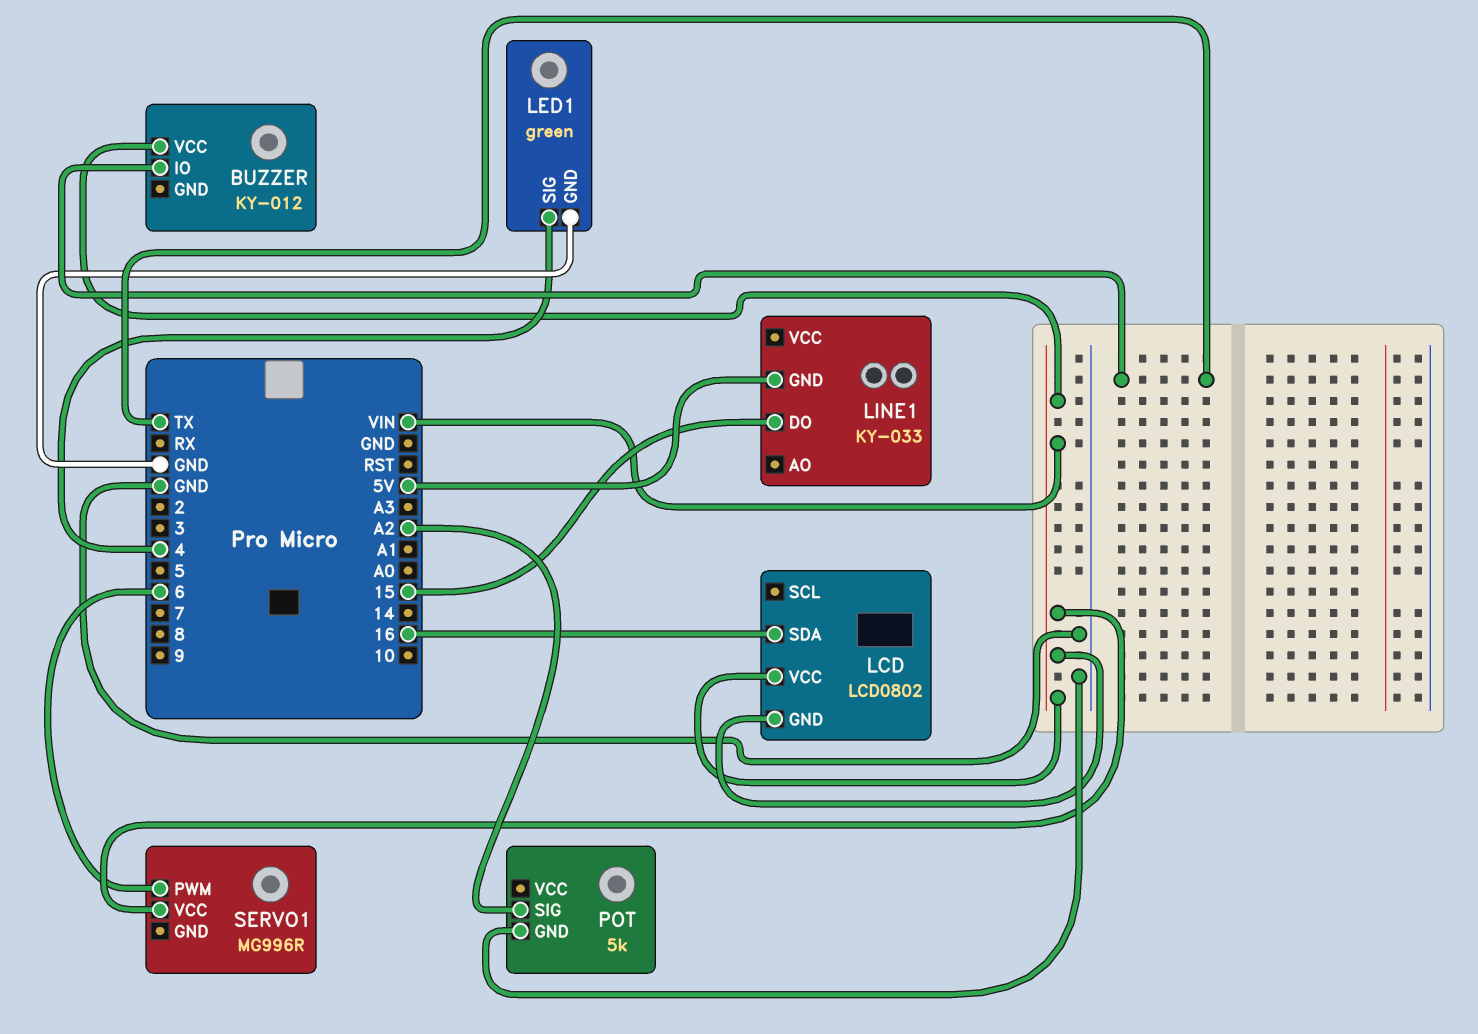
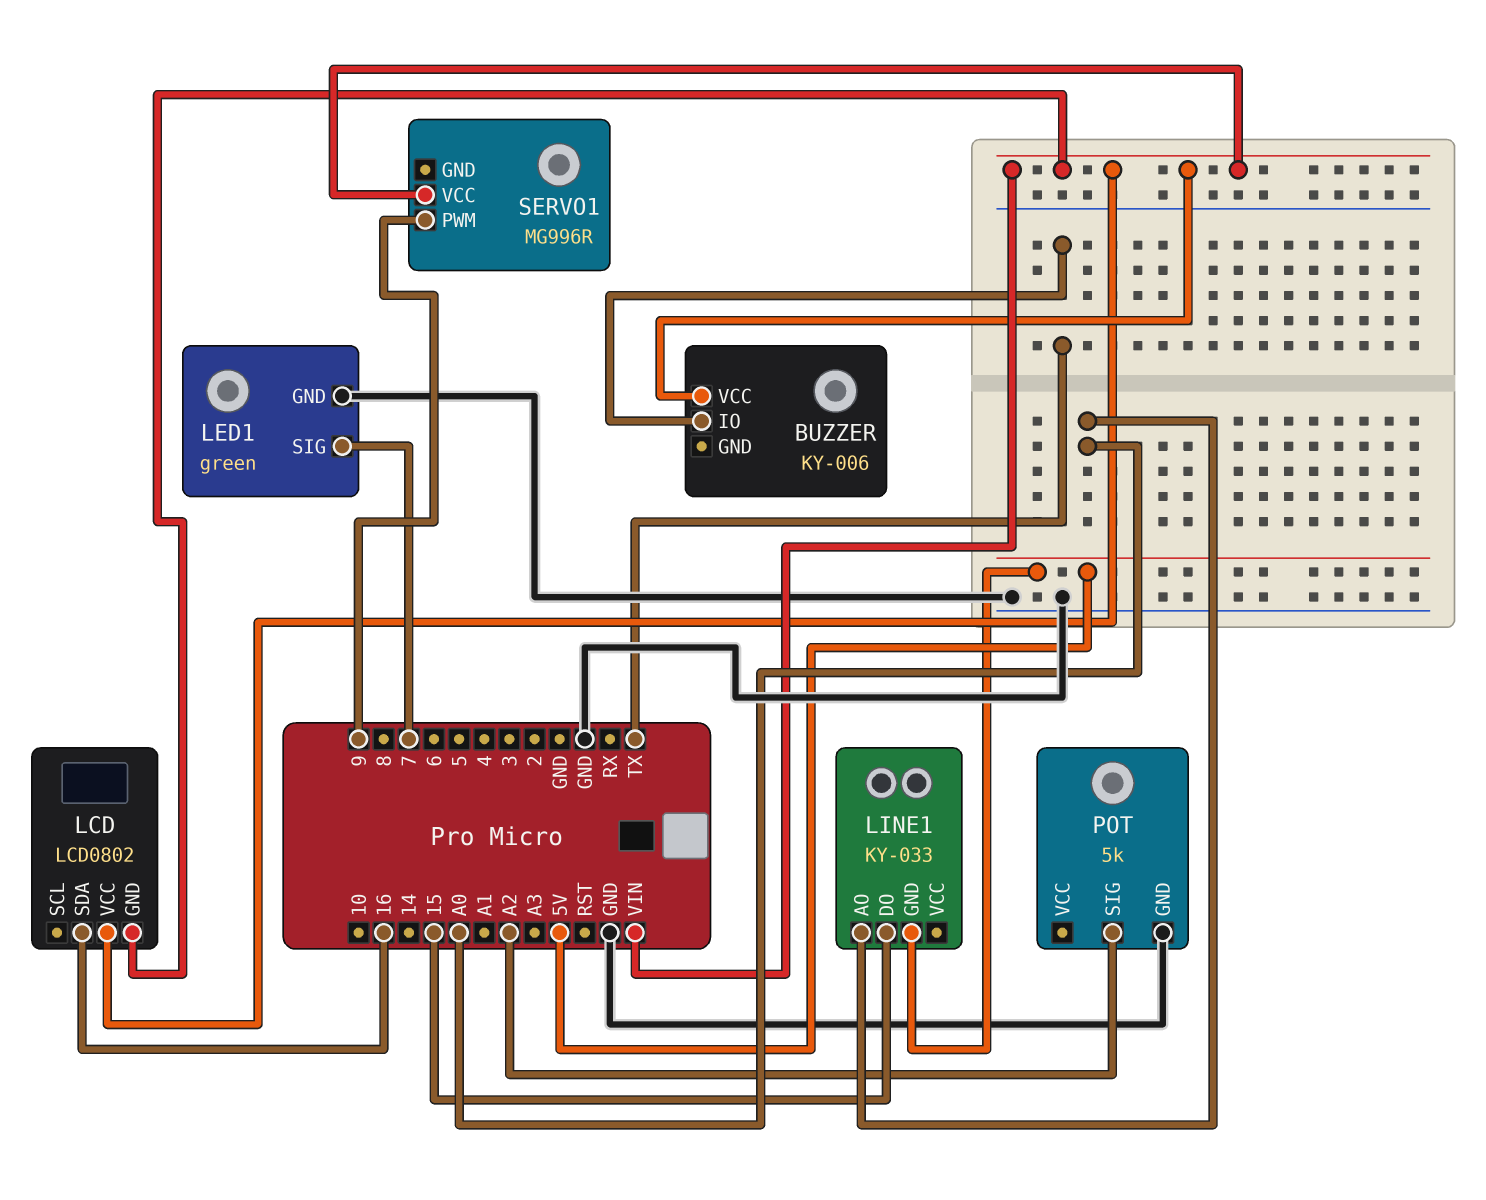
BUZZER: KY-012 -> KY-006
LED1 pin SIG: 4 -> 7
LINE1 pin AO: none -> A0
SERVO1 pin PWM: 6 -> 9

